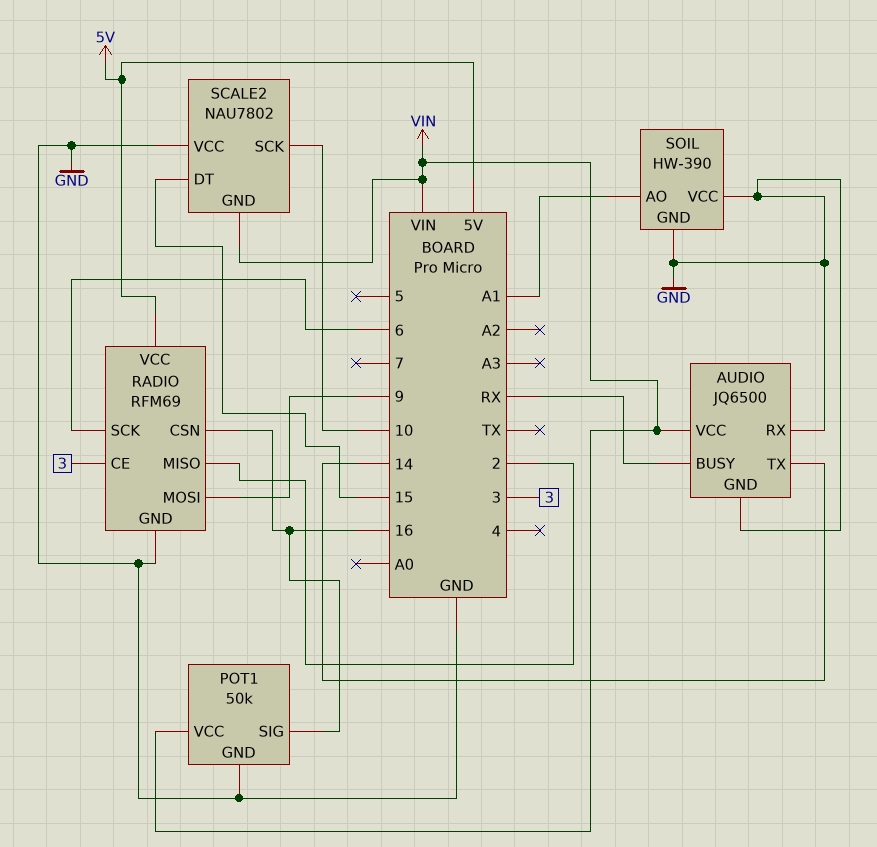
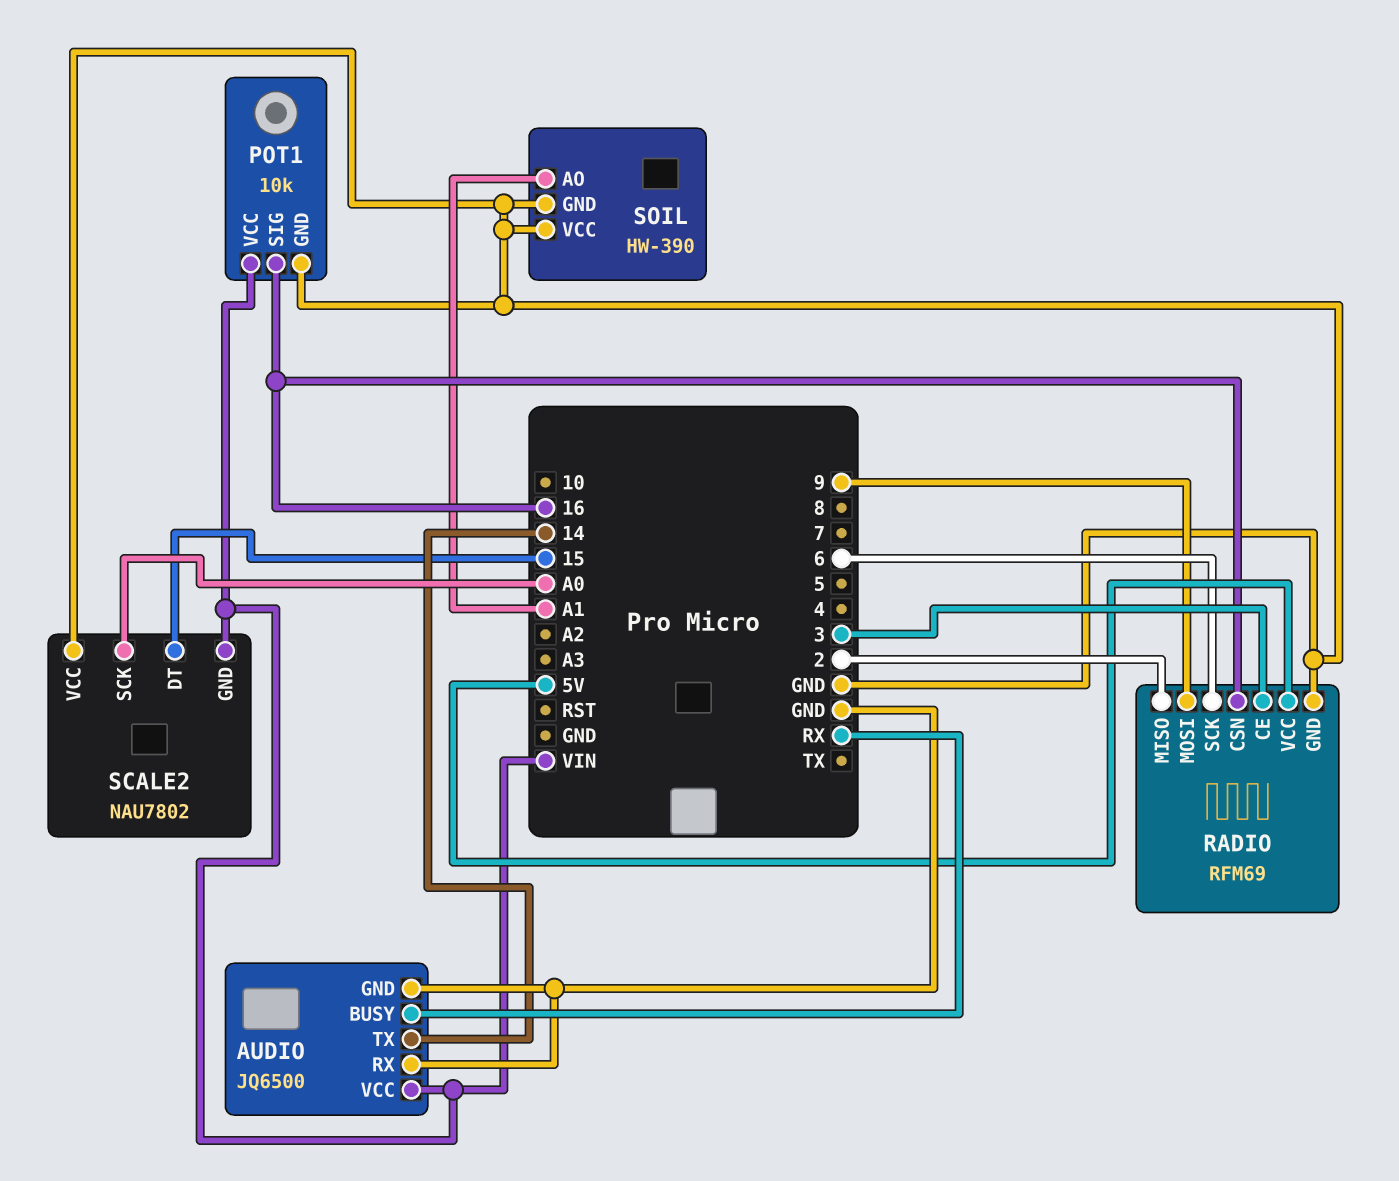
POT1: 50k -> 10k
SCALE2 pin SCK: 10 -> A0

